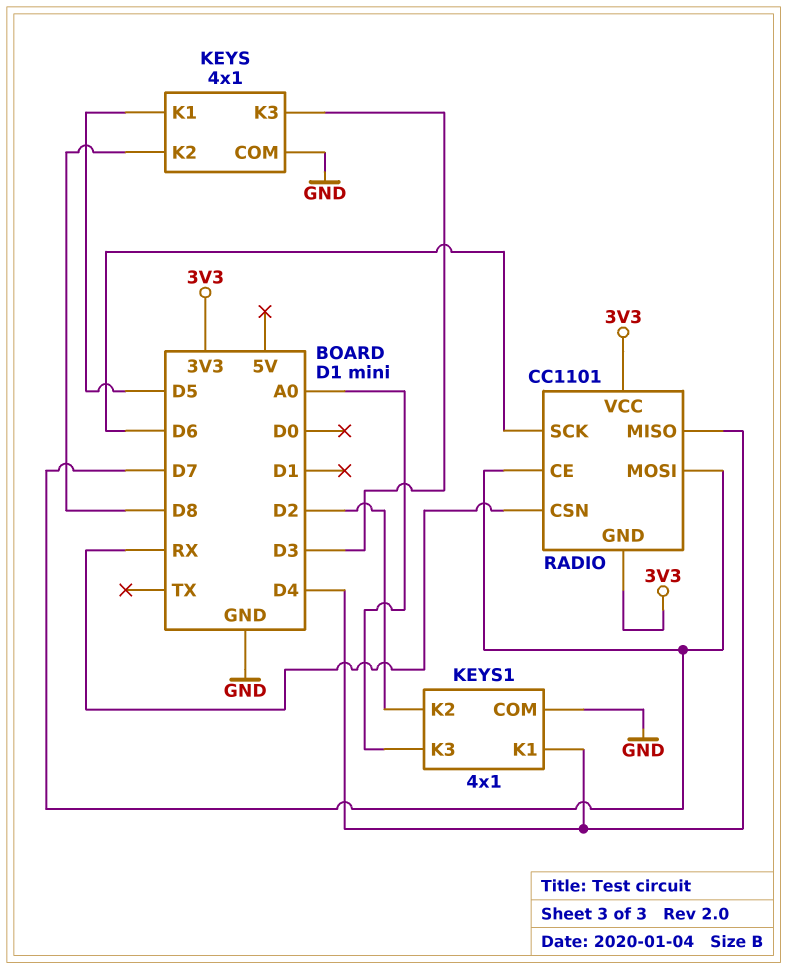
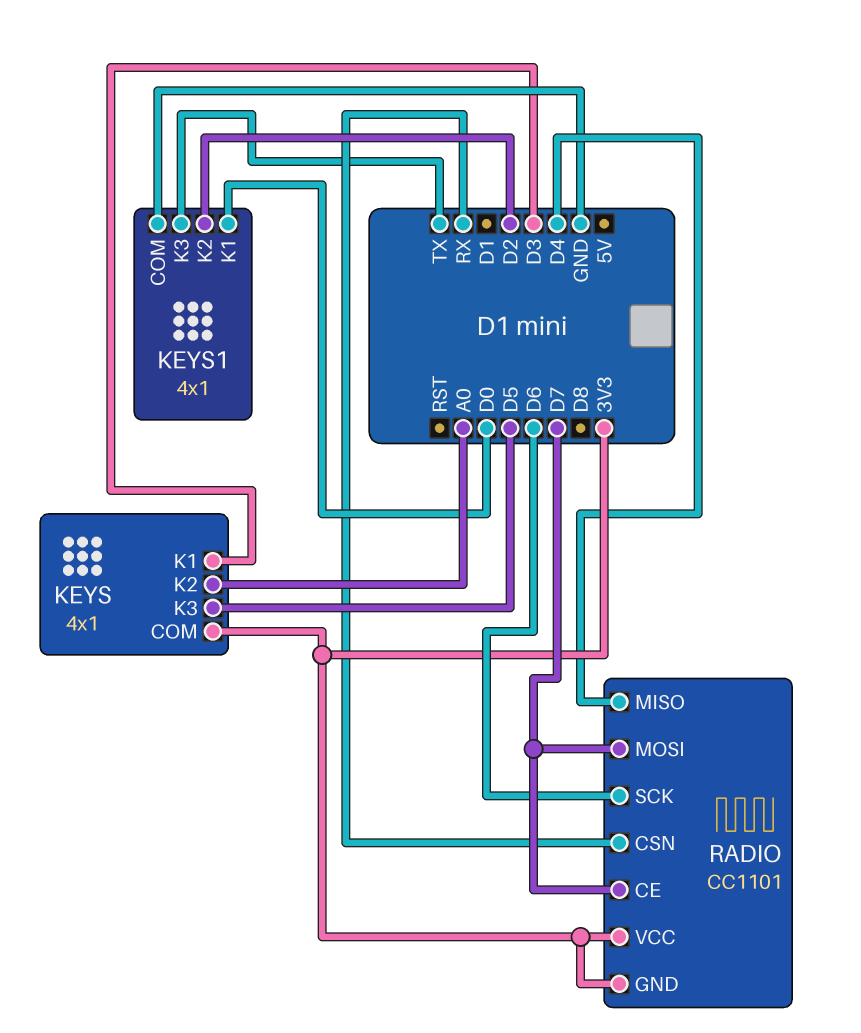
KEYS pin COM: GND -> 3V3
KEYS pin K1: D5 -> D3
KEYS pin K2: D8 -> A0
KEYS pin K3: D3 -> D5
KEYS1 pin K1: D4 -> D0
KEYS1 pin K3: A0 -> TX

